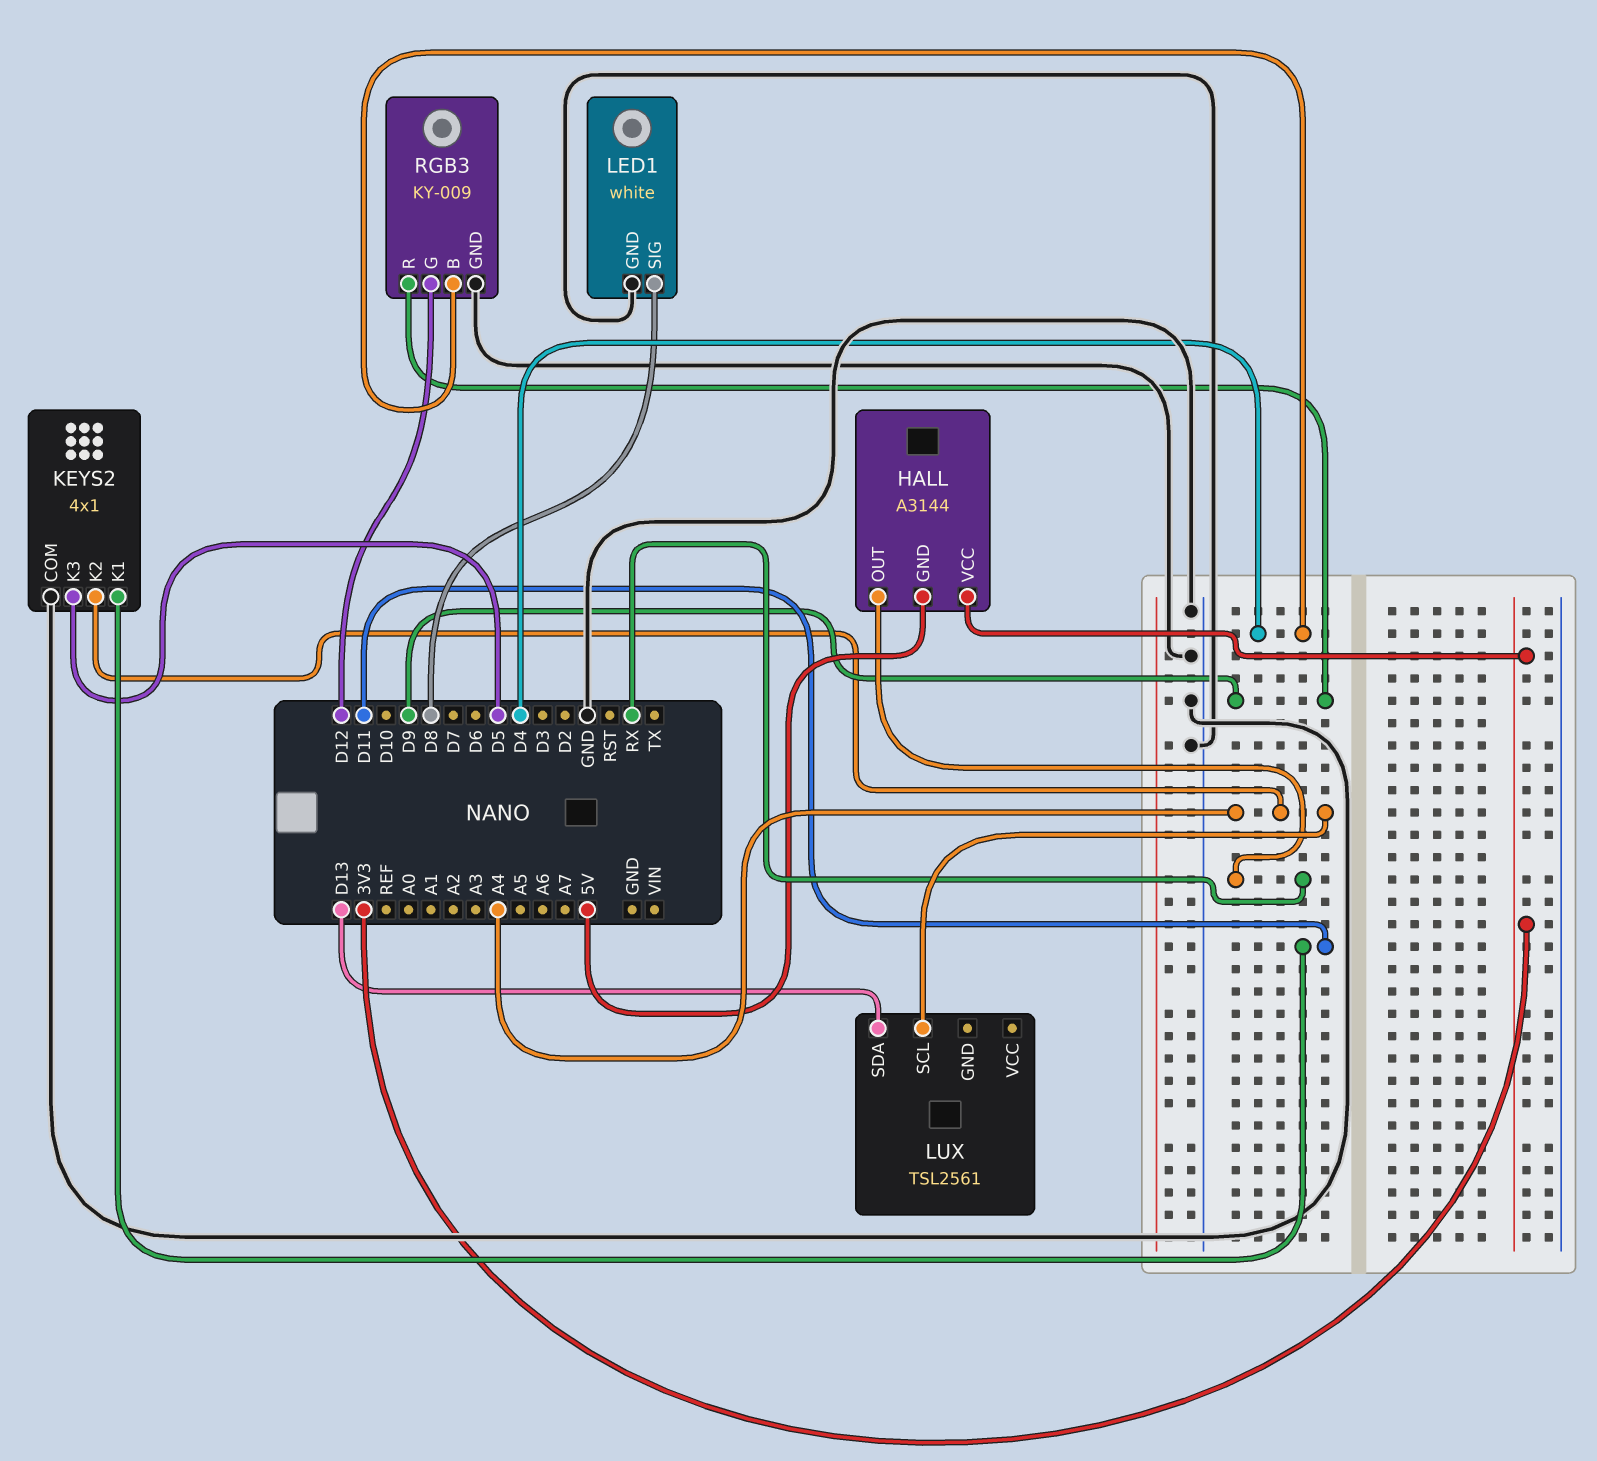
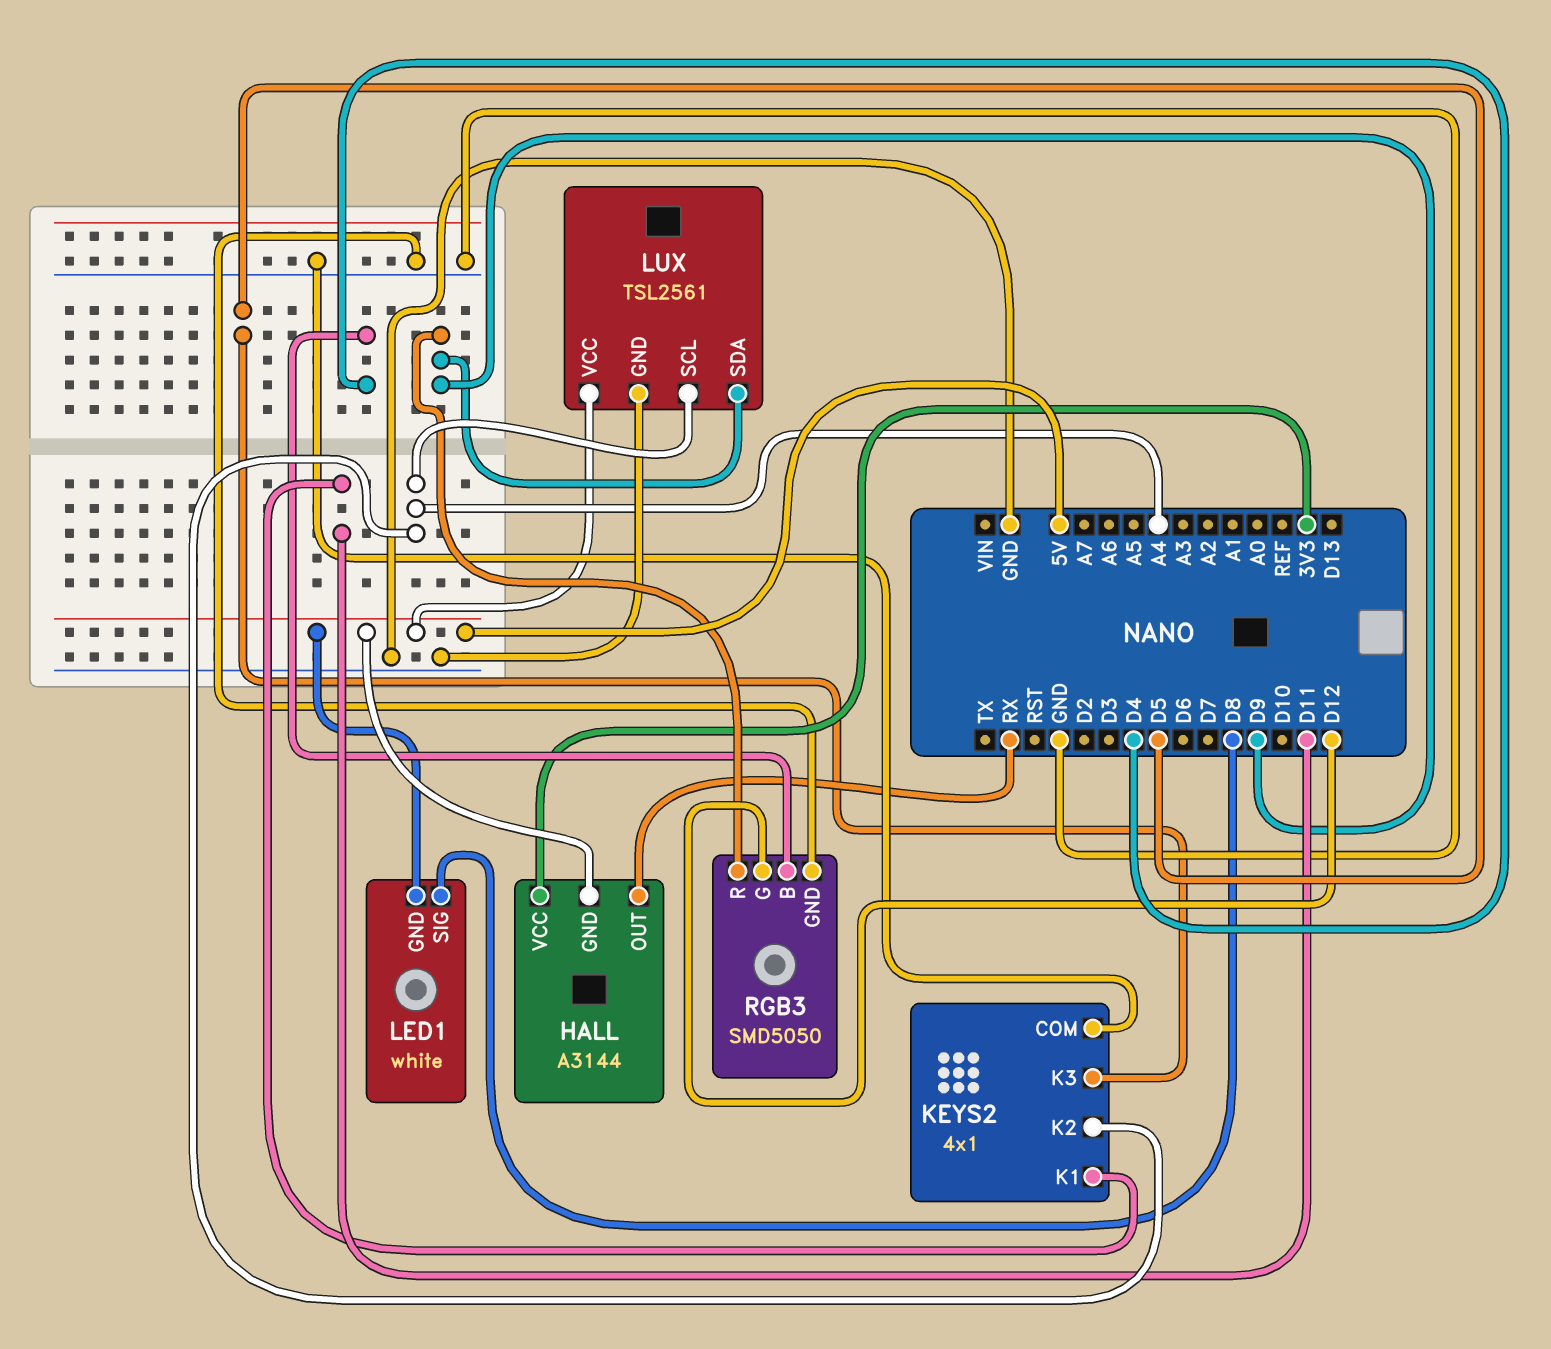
LED1 pin GND: GND -> 5V
LUX pin GND: none -> GND
LUX pin SDA: D13 -> D9
LUX pin VCC: none -> 5V
RGB3: KY-009 -> SMD5050

